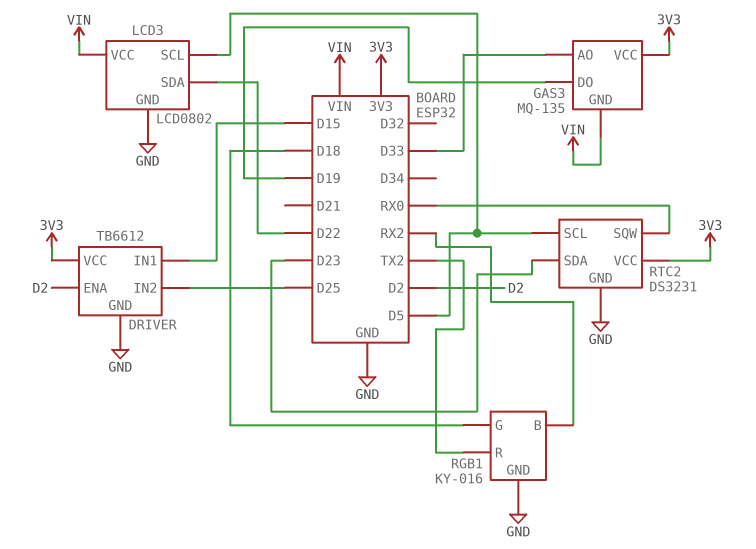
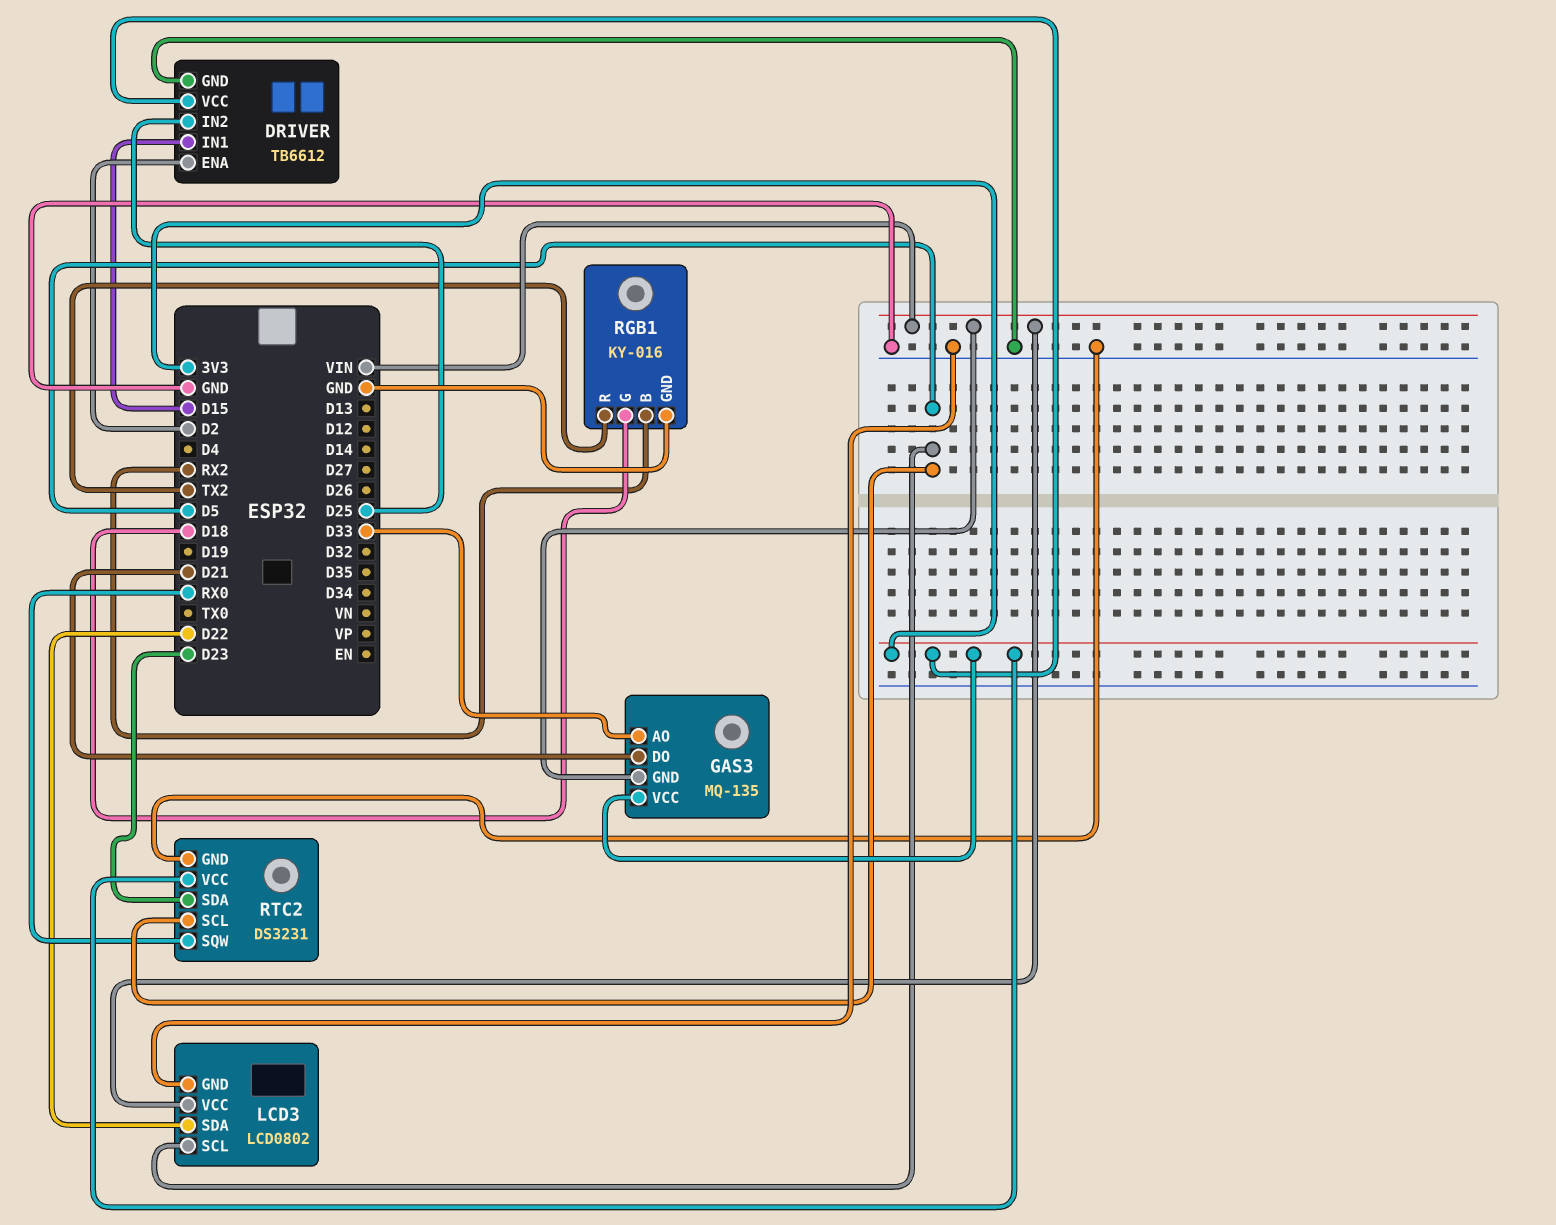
GAS3 pin DO: D19 -> D21

